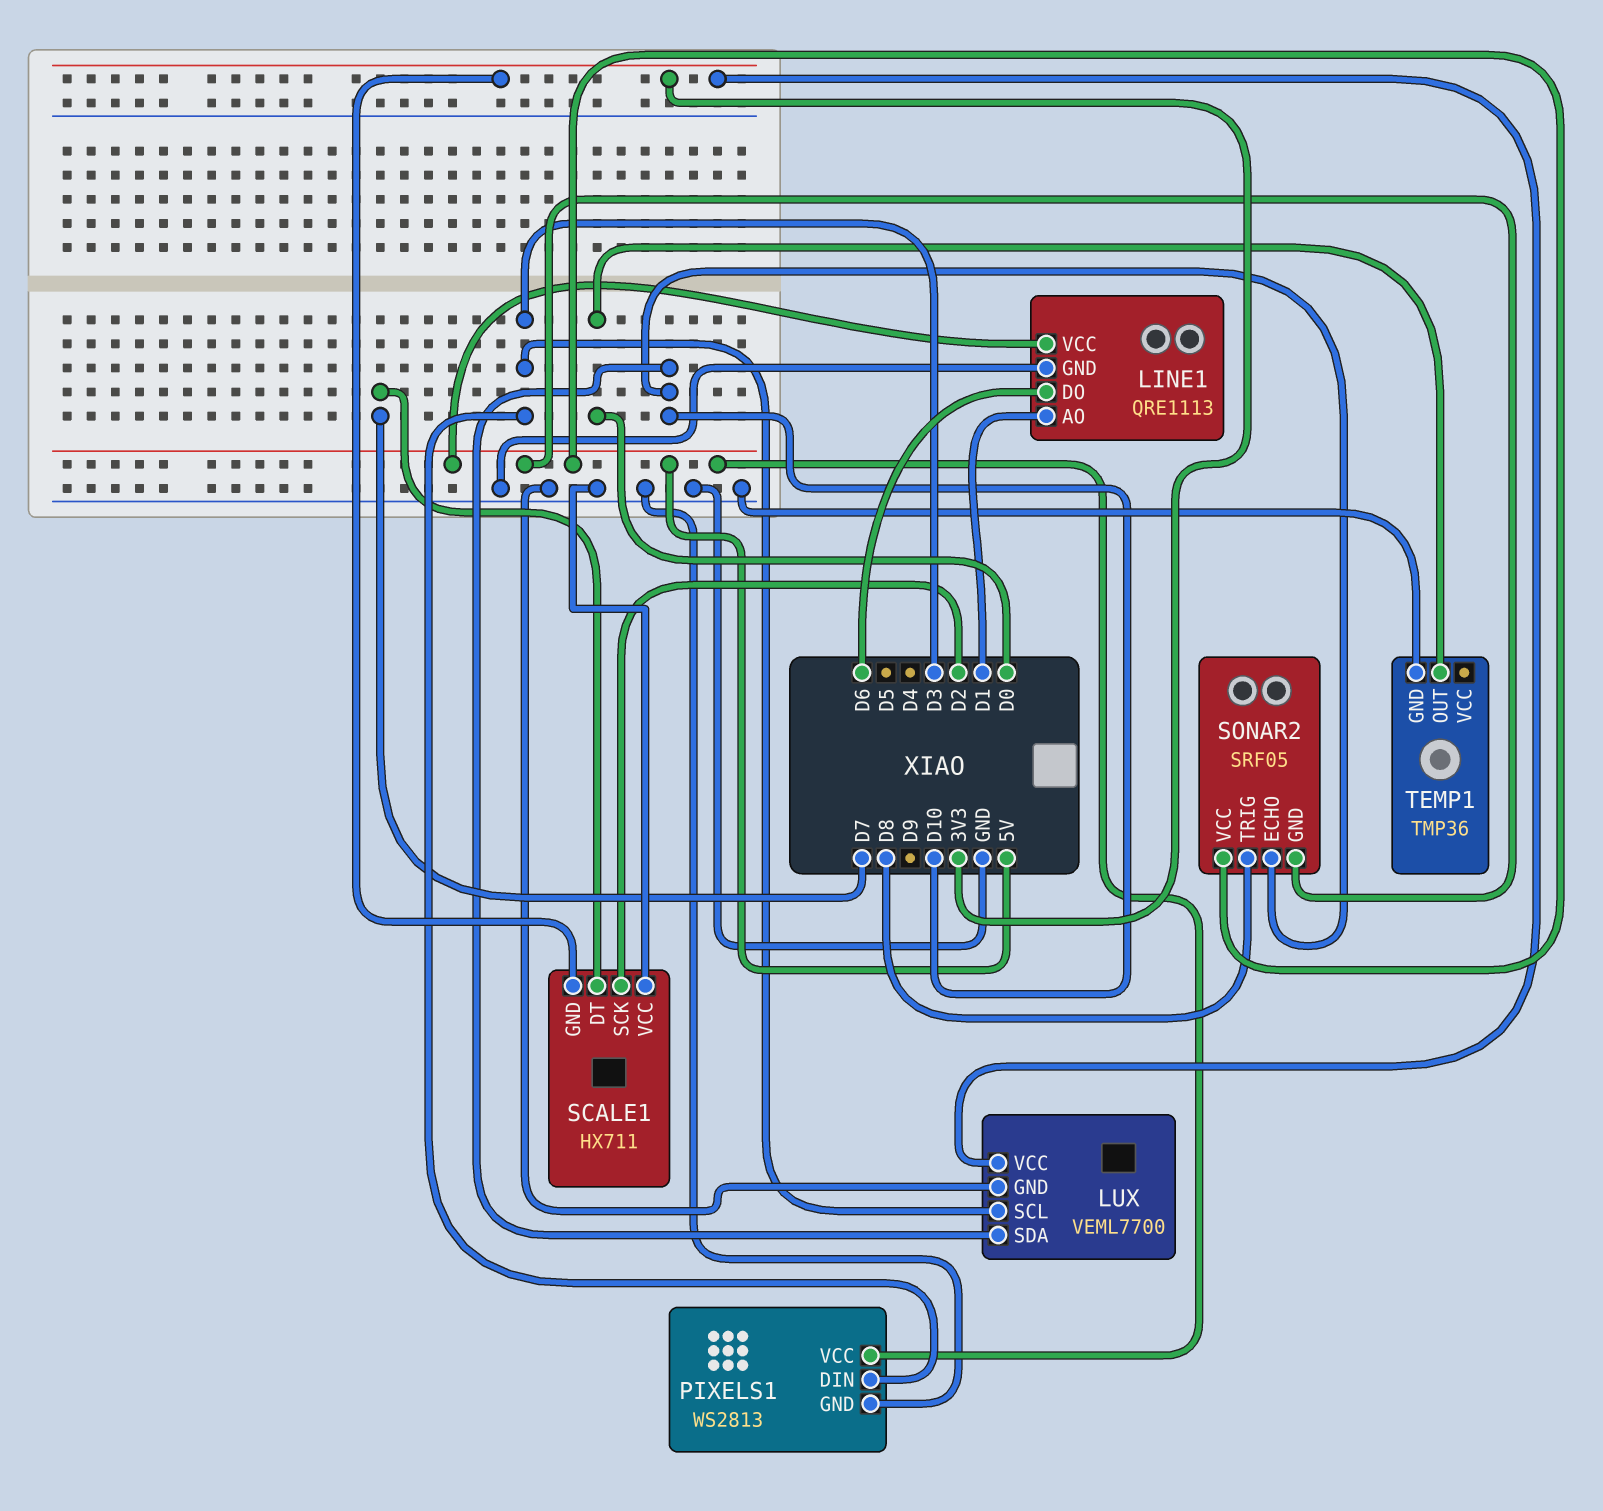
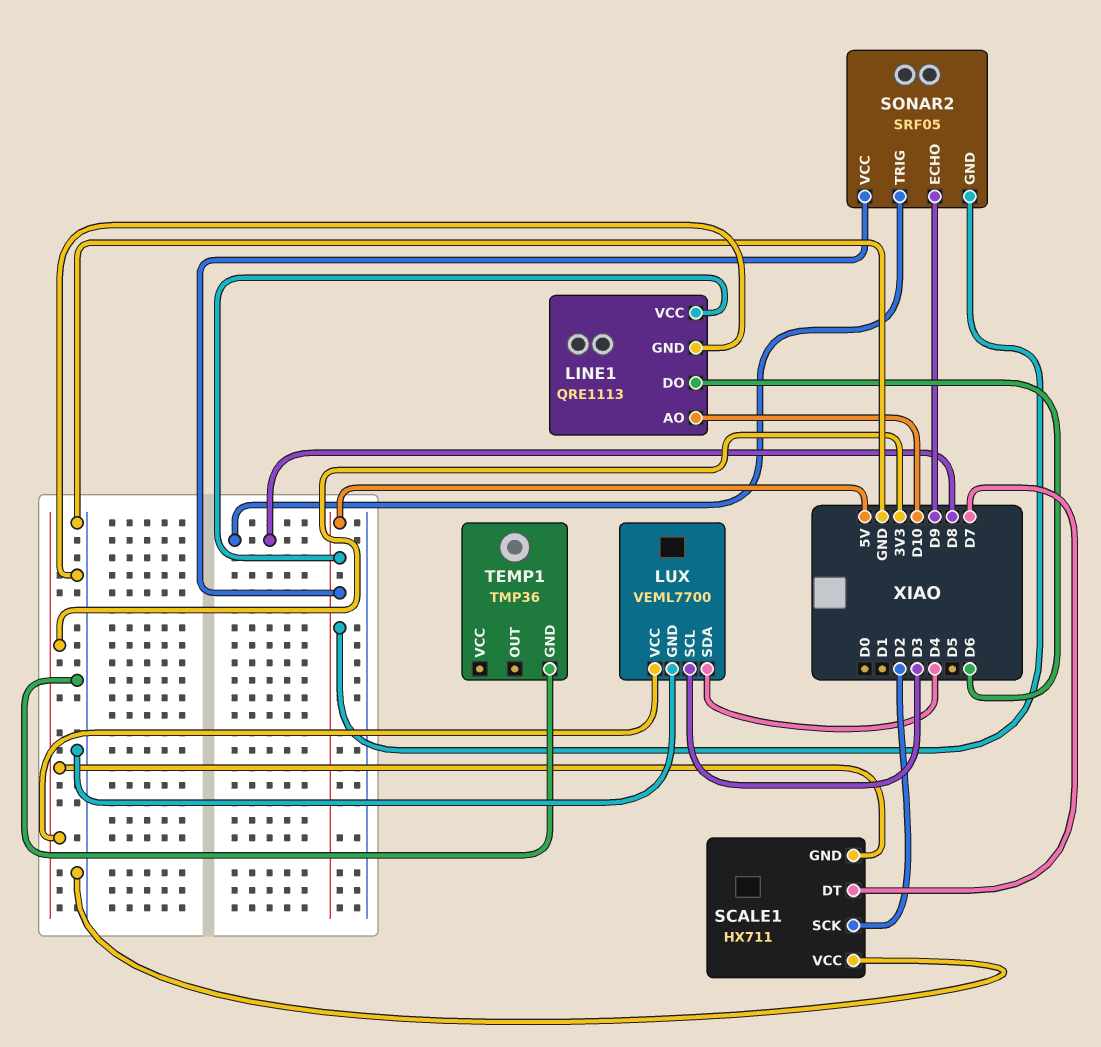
LINE1 pin AO: D1 -> D10
LUX pin SDA: D10 -> D4
PIXELS1: WS2813 -> none
PIXELS1 pin DIN: D3 -> none
PIXELS1 pin GND: GND -> none
PIXELS1 pin VCC: 5V -> none
SONAR2 pin ECHO: D10 -> D9
TEMP1 pin OUT: D0 -> none

